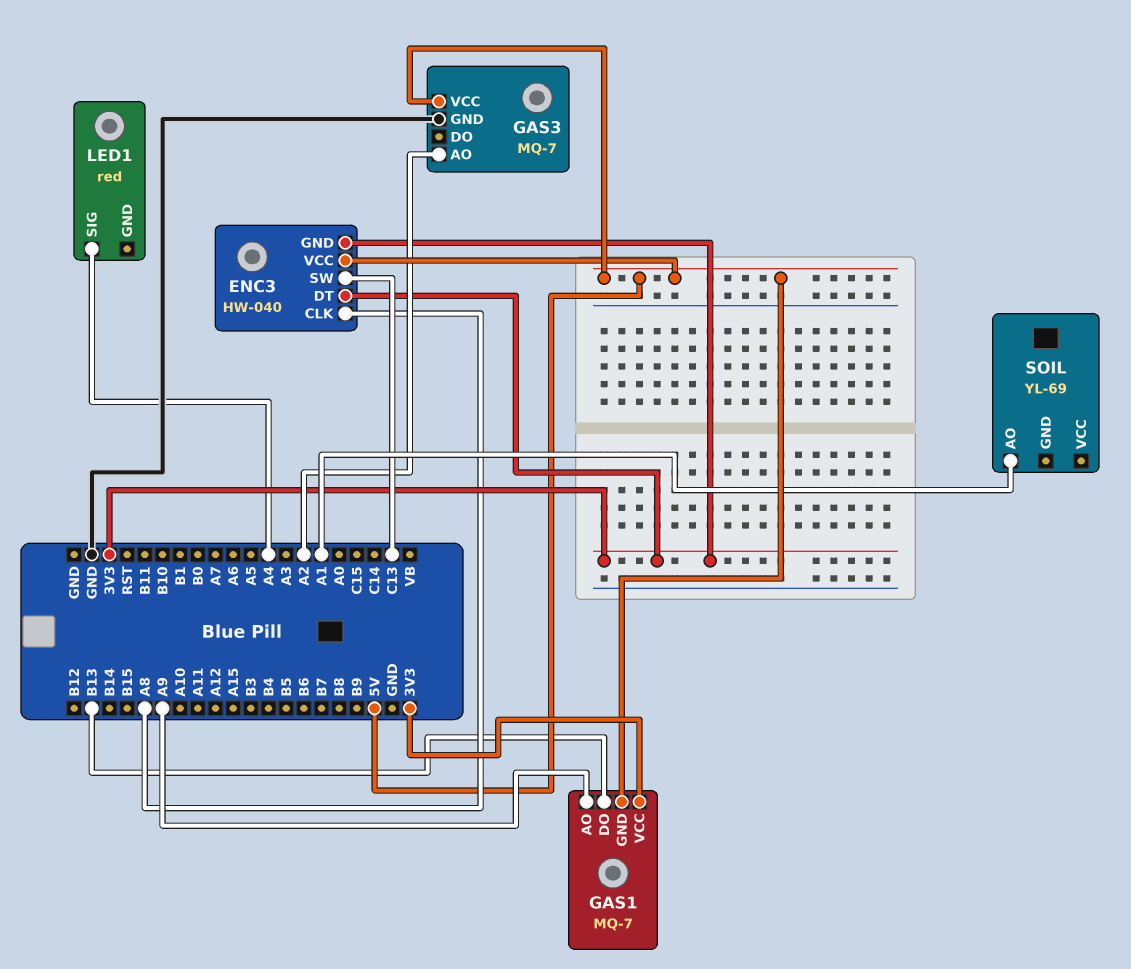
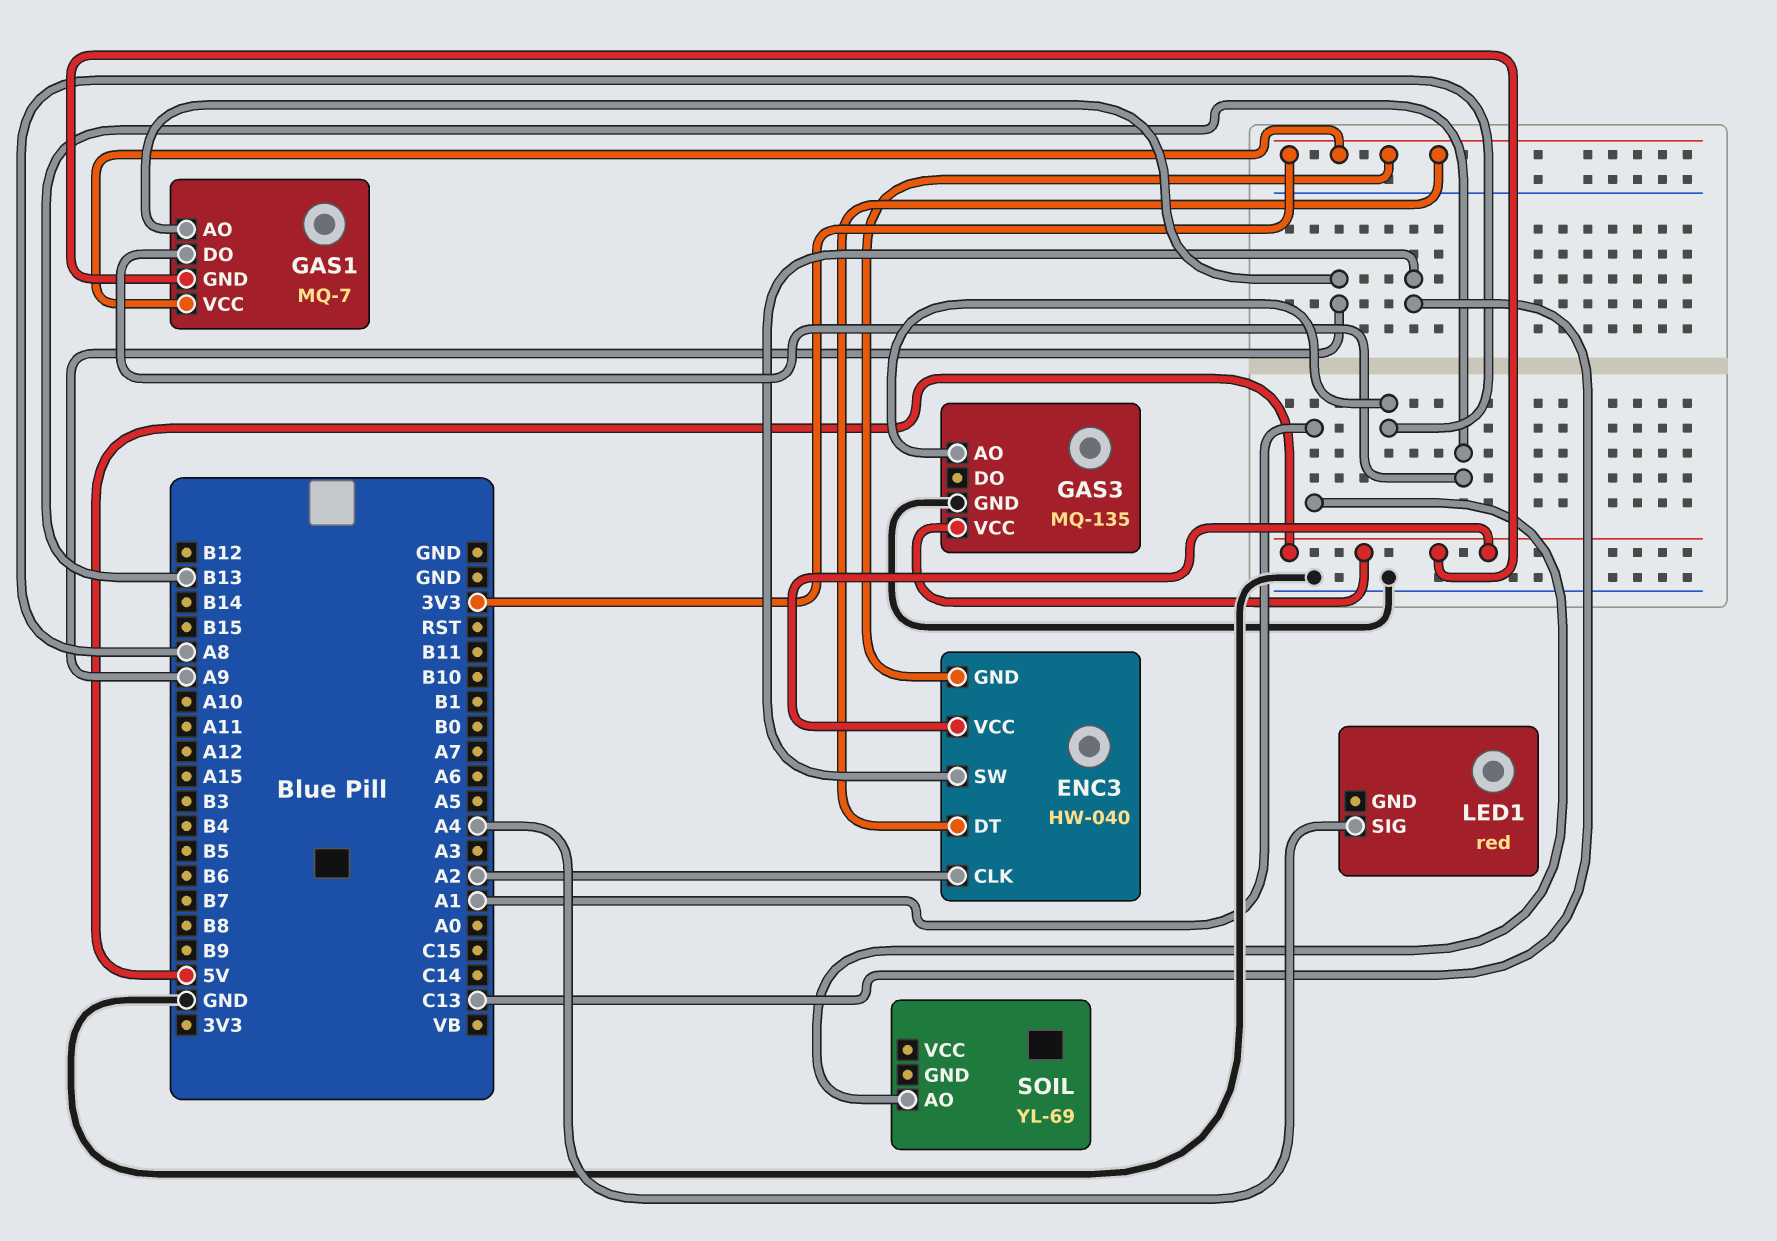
ENC3 pin CLK: A8 -> A2
GAS3: MQ-7 -> MQ-135
GAS3 pin AO: A2 -> A8

